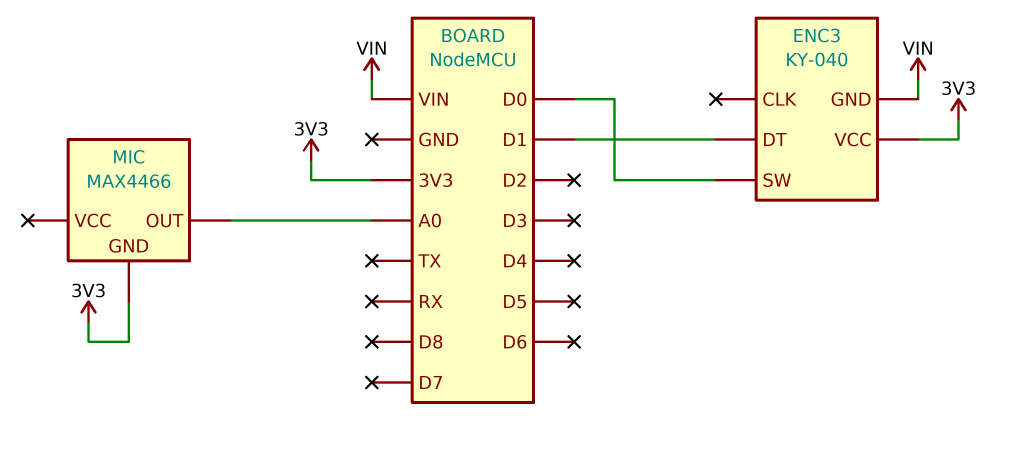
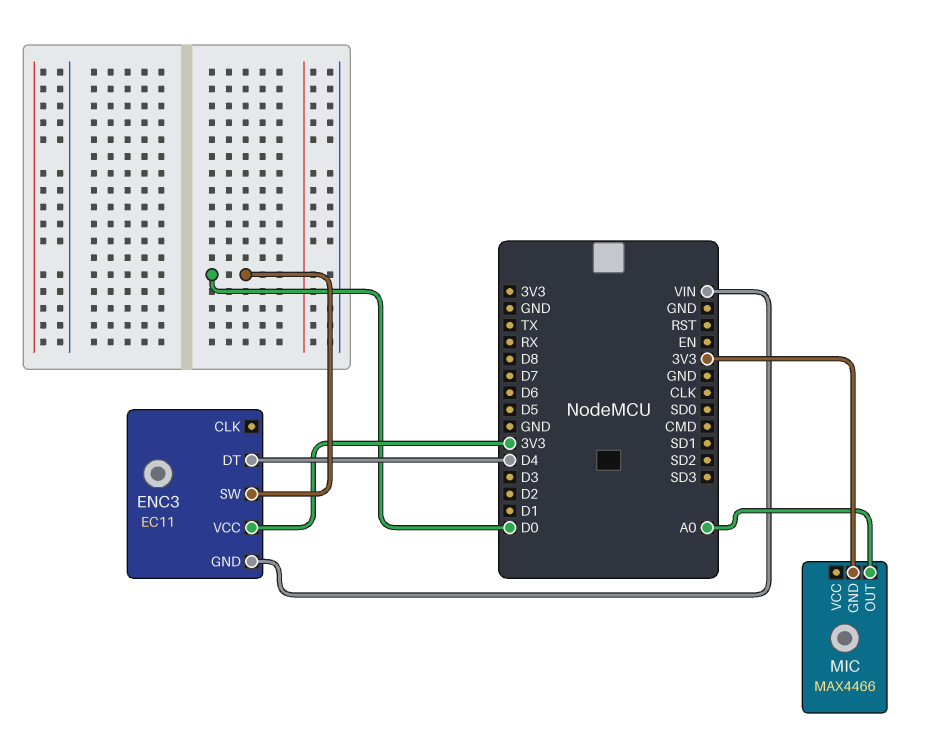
ENC3: KY-040 -> EC11
ENC3 pin DT: D1 -> D4

